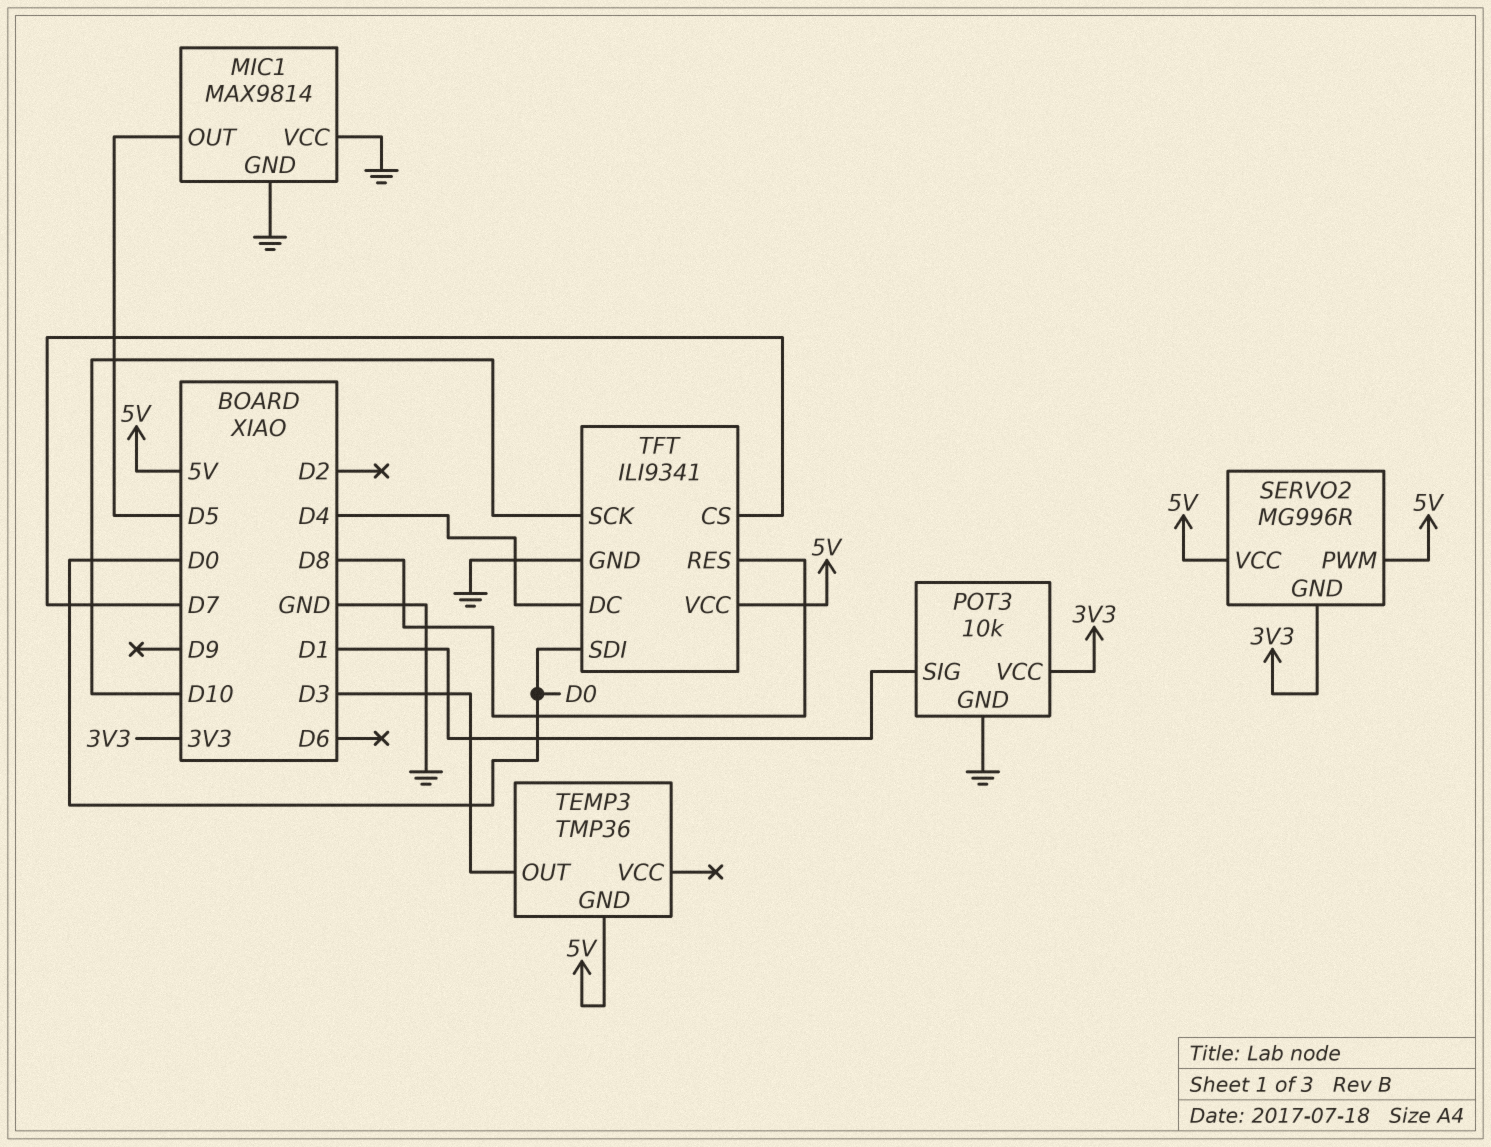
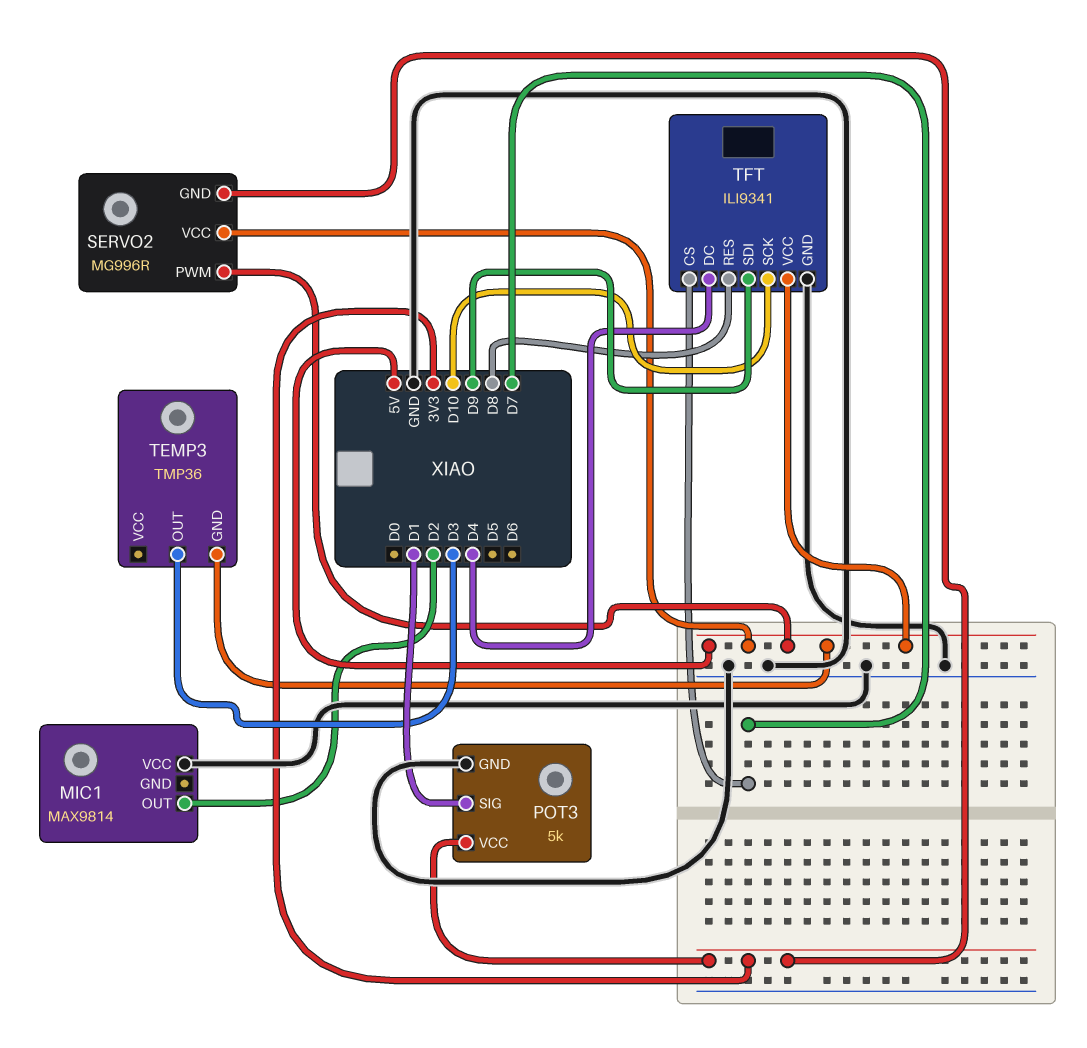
MIC1 pin GND: GND -> none
MIC1 pin OUT: D5 -> D2
POT3: 10k -> 5k
TFT pin SDI: D0 -> D9

